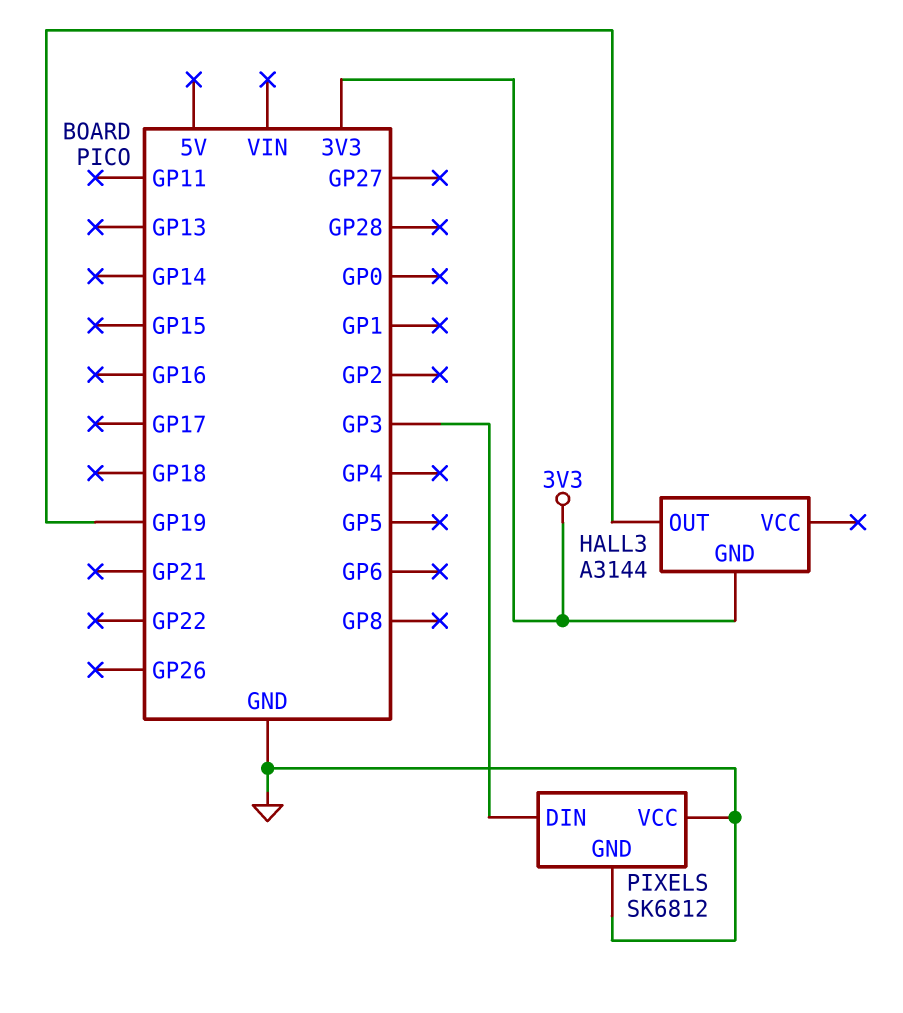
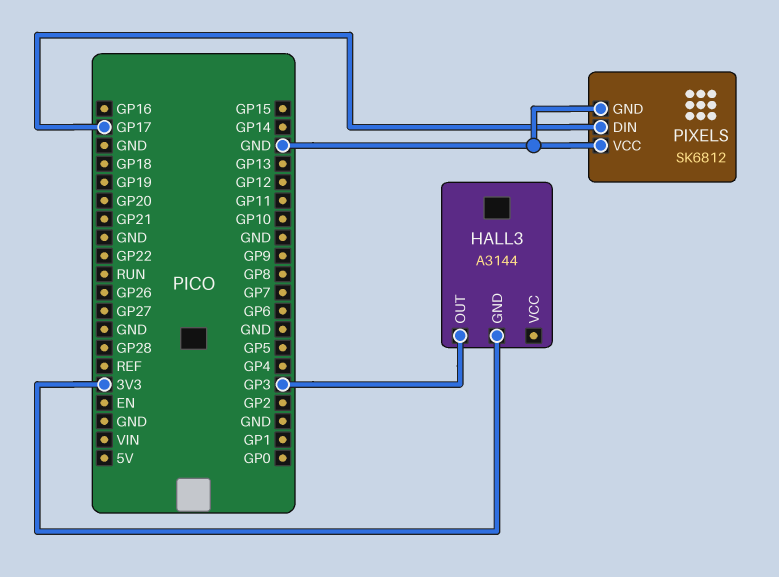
HALL3 pin OUT: GP19 -> GP3
PIXELS pin DIN: GP3 -> GP17

